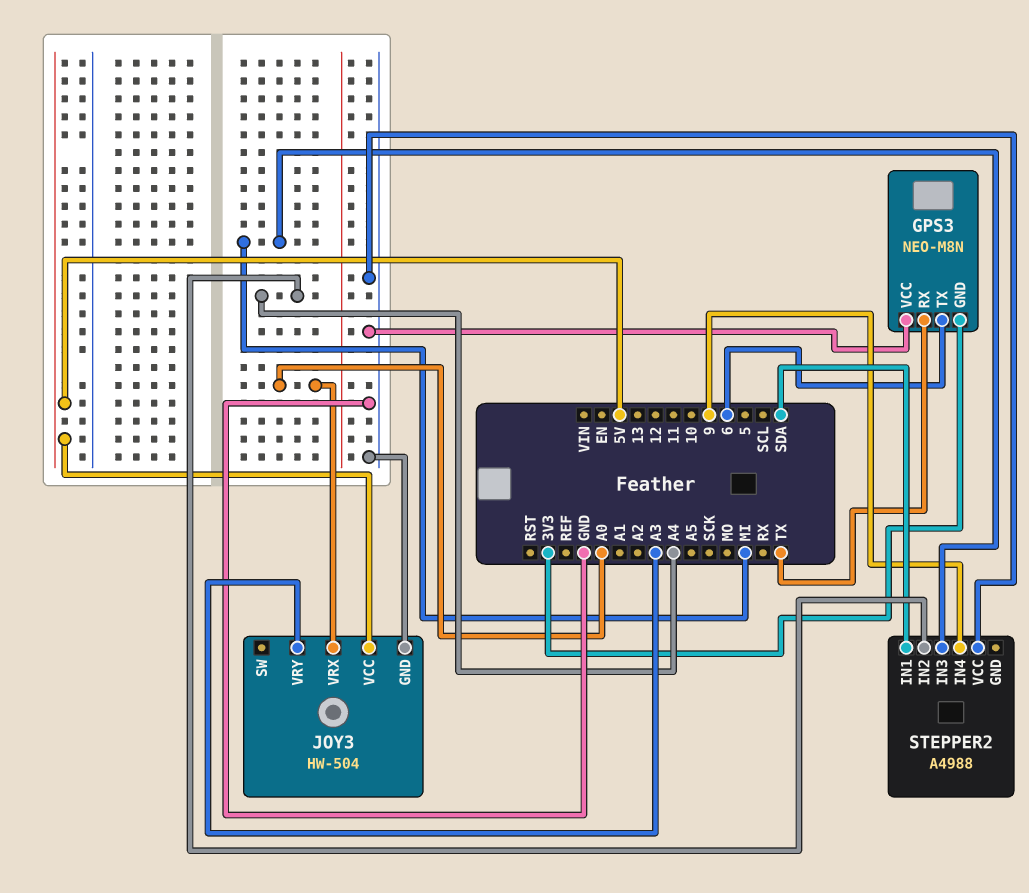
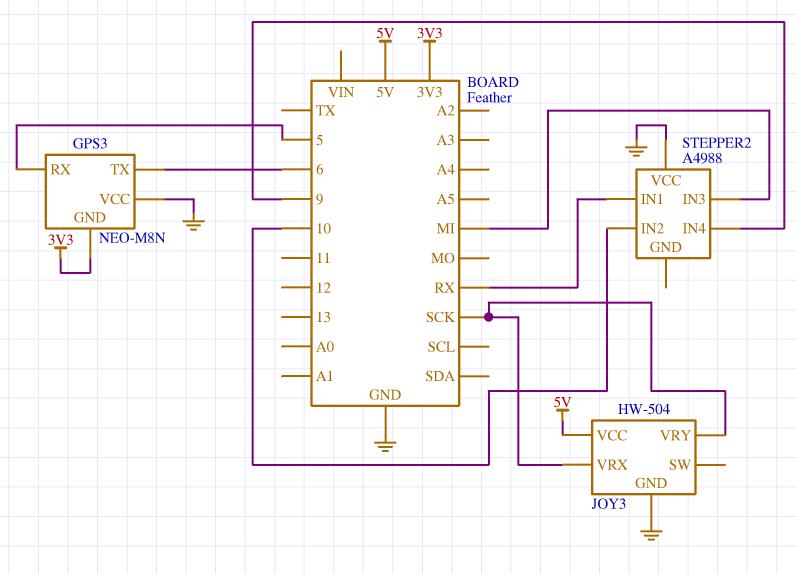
GPS3 pin RX: TX -> 5
JOY3 pin VRX: A0 -> SCK
JOY3 pin VRY: A3 -> SCK
STEPPER2 pin IN1: SDA -> RX
STEPPER2 pin IN2: A4 -> 10

